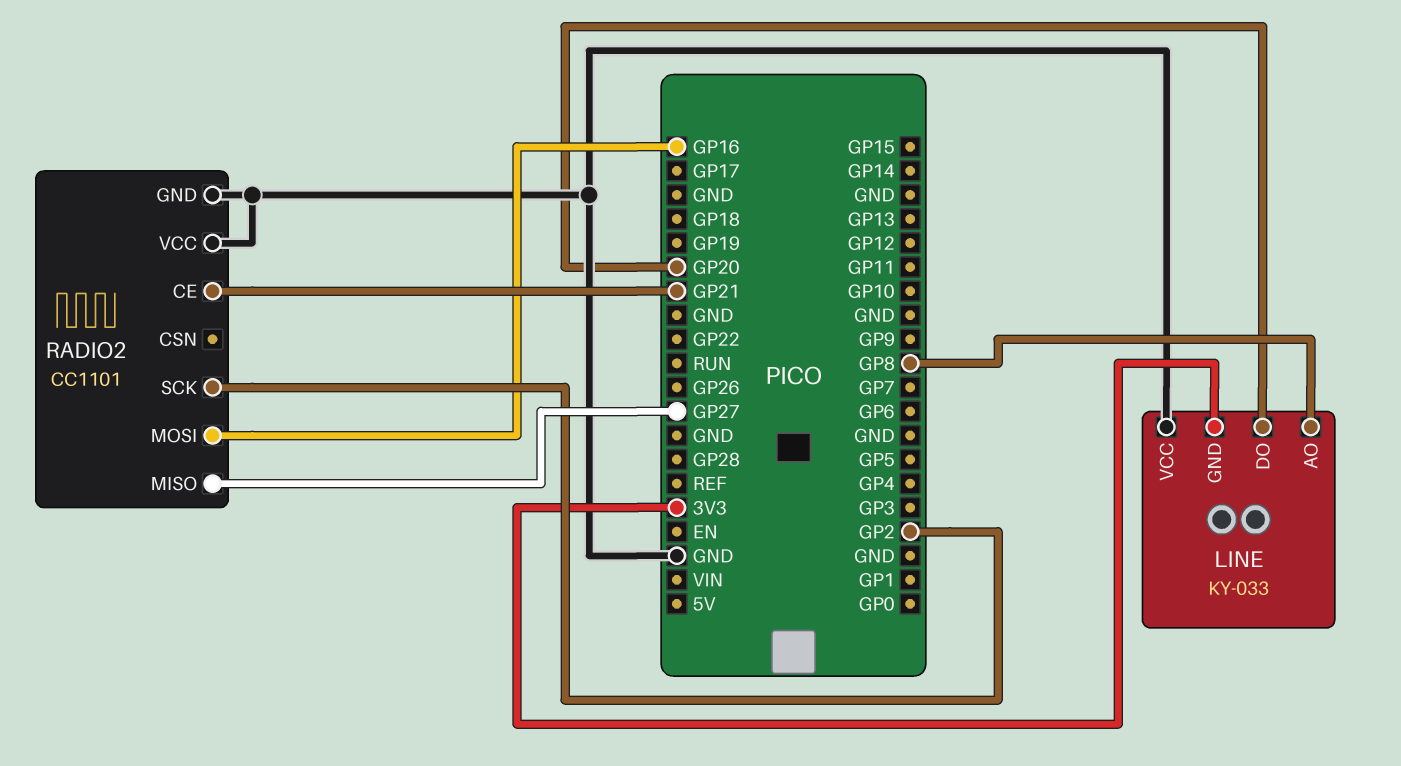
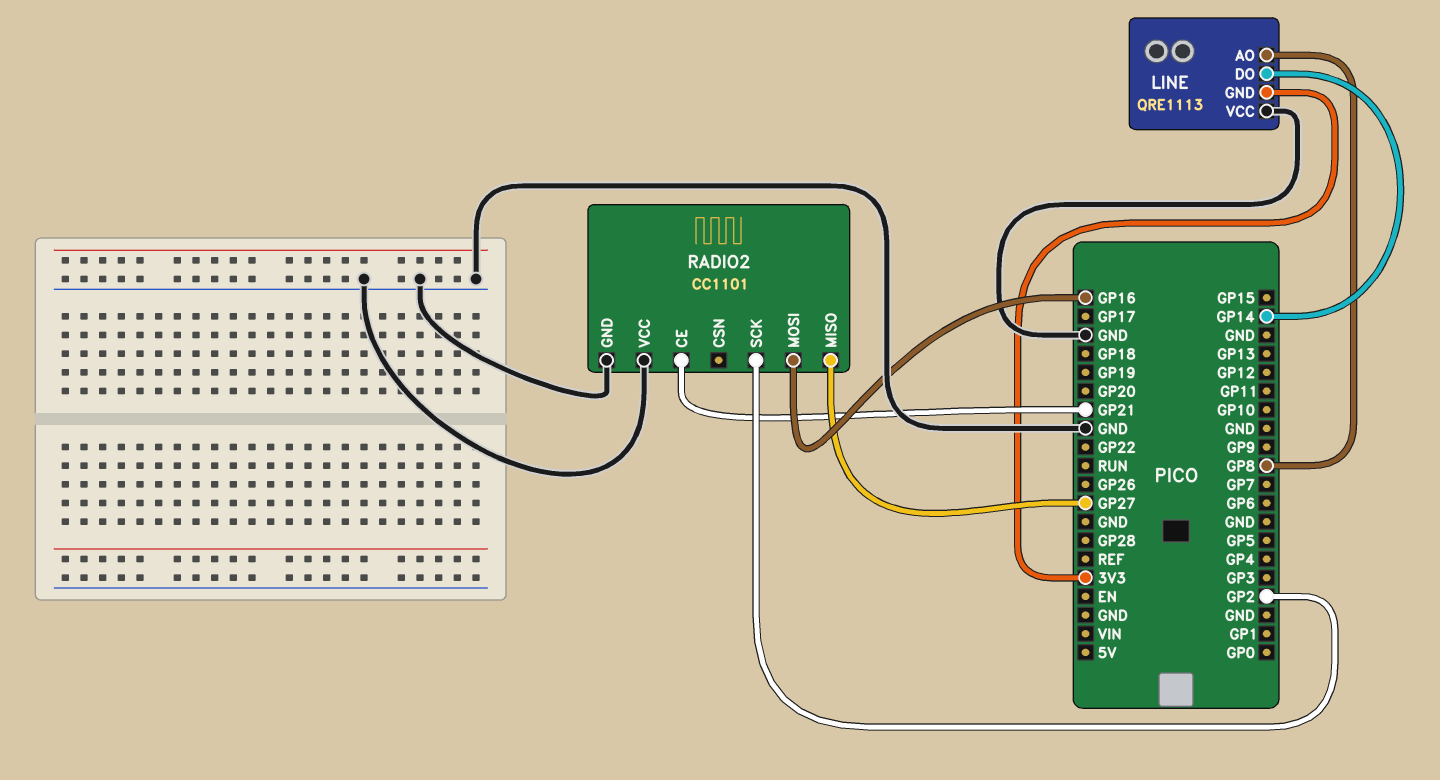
LINE: KY-033 -> QRE1113
LINE pin DO: GP20 -> GP14

